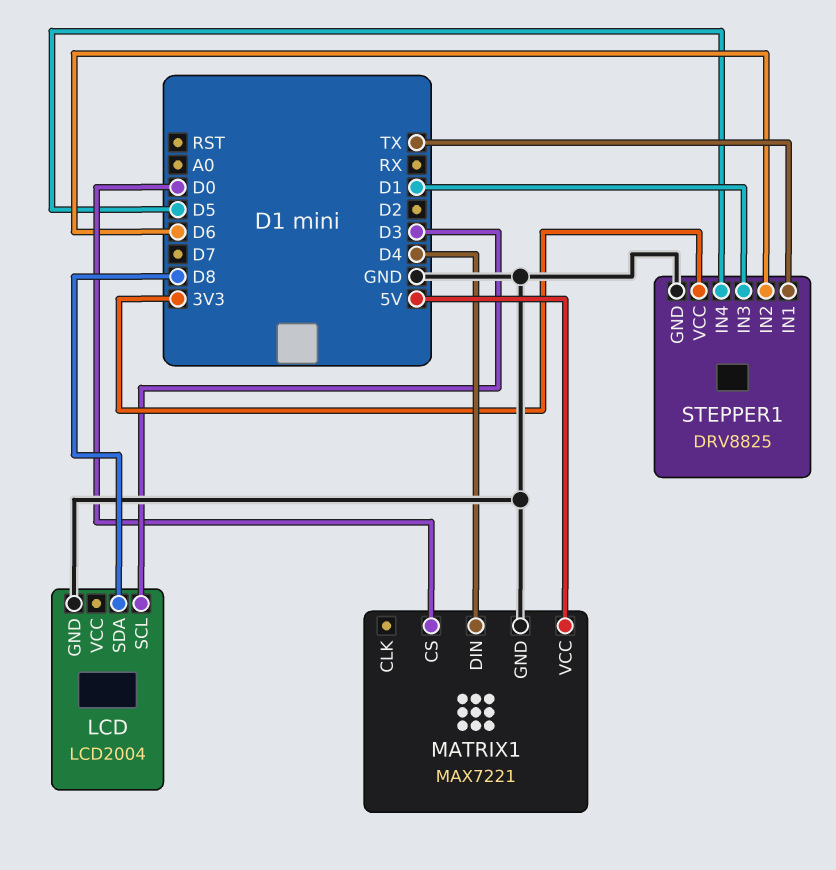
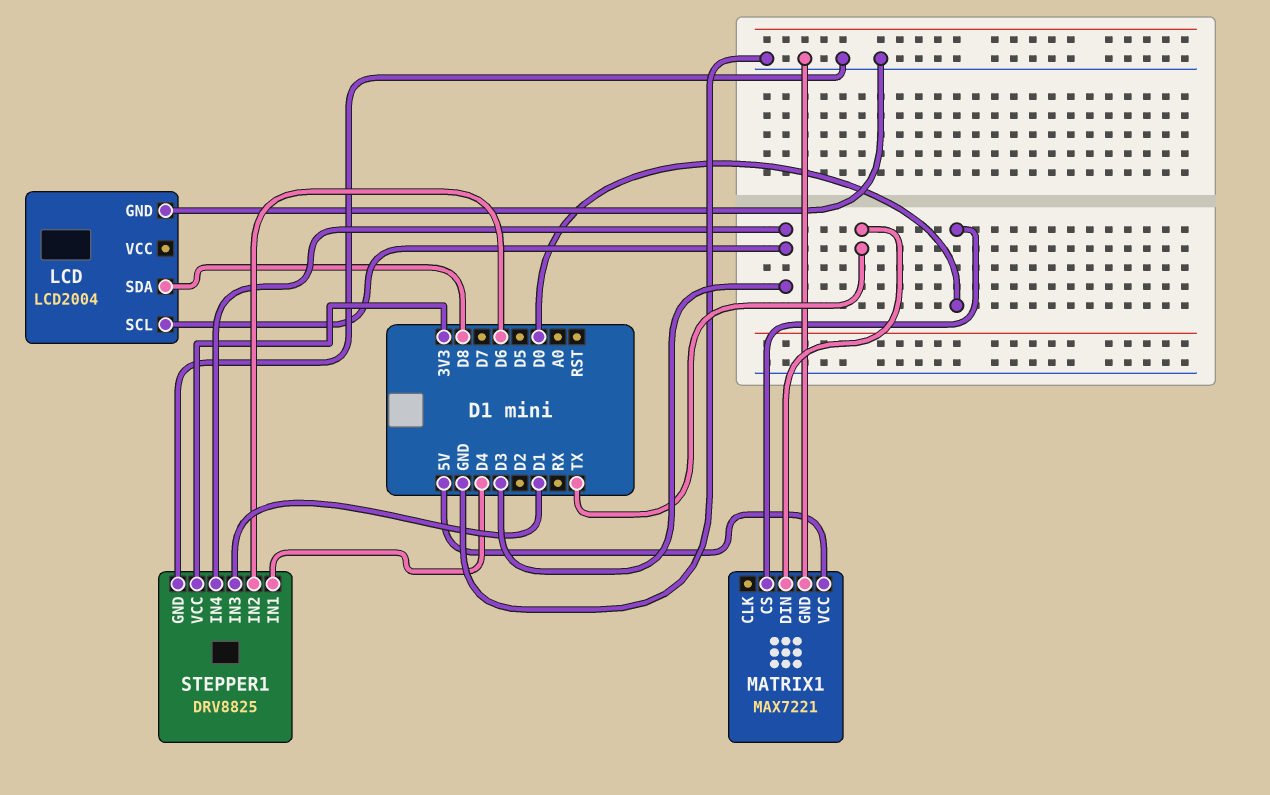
MATRIX1 pin DIN: D4 -> TX
STEPPER1 pin IN1: TX -> D4
STEPPER1 pin IN4: D5 -> D3

